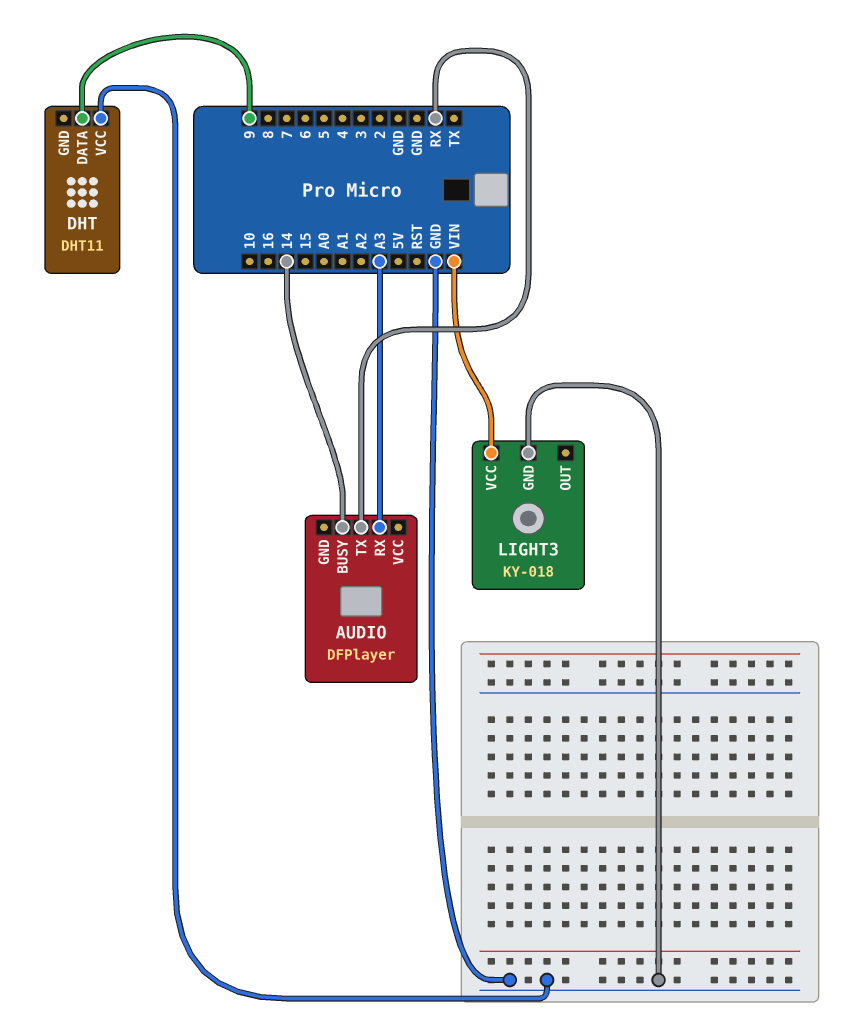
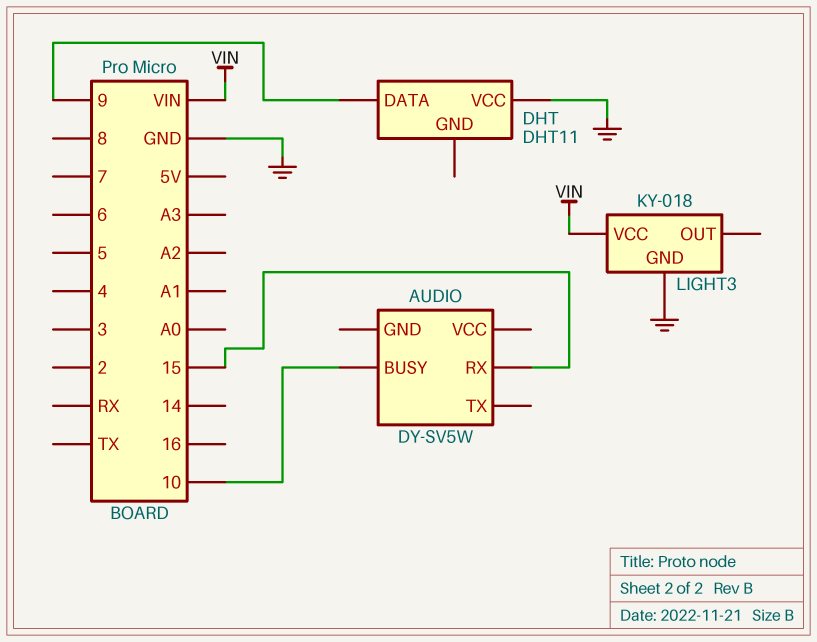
AUDIO: DFPlayer -> DY-SV5W
AUDIO pin BUSY: 14 -> 10
AUDIO pin RX: A3 -> 15
AUDIO pin TX: RX -> none

